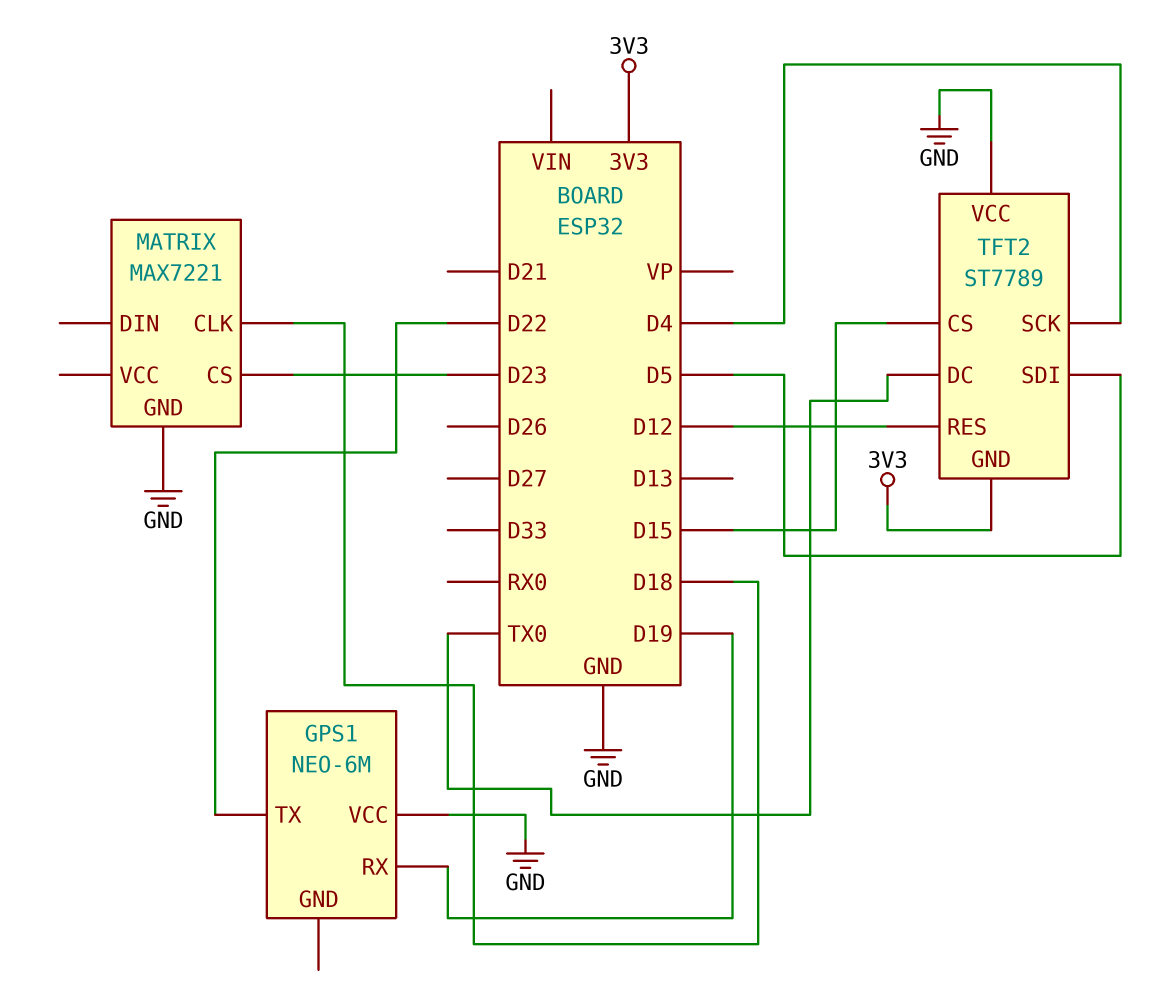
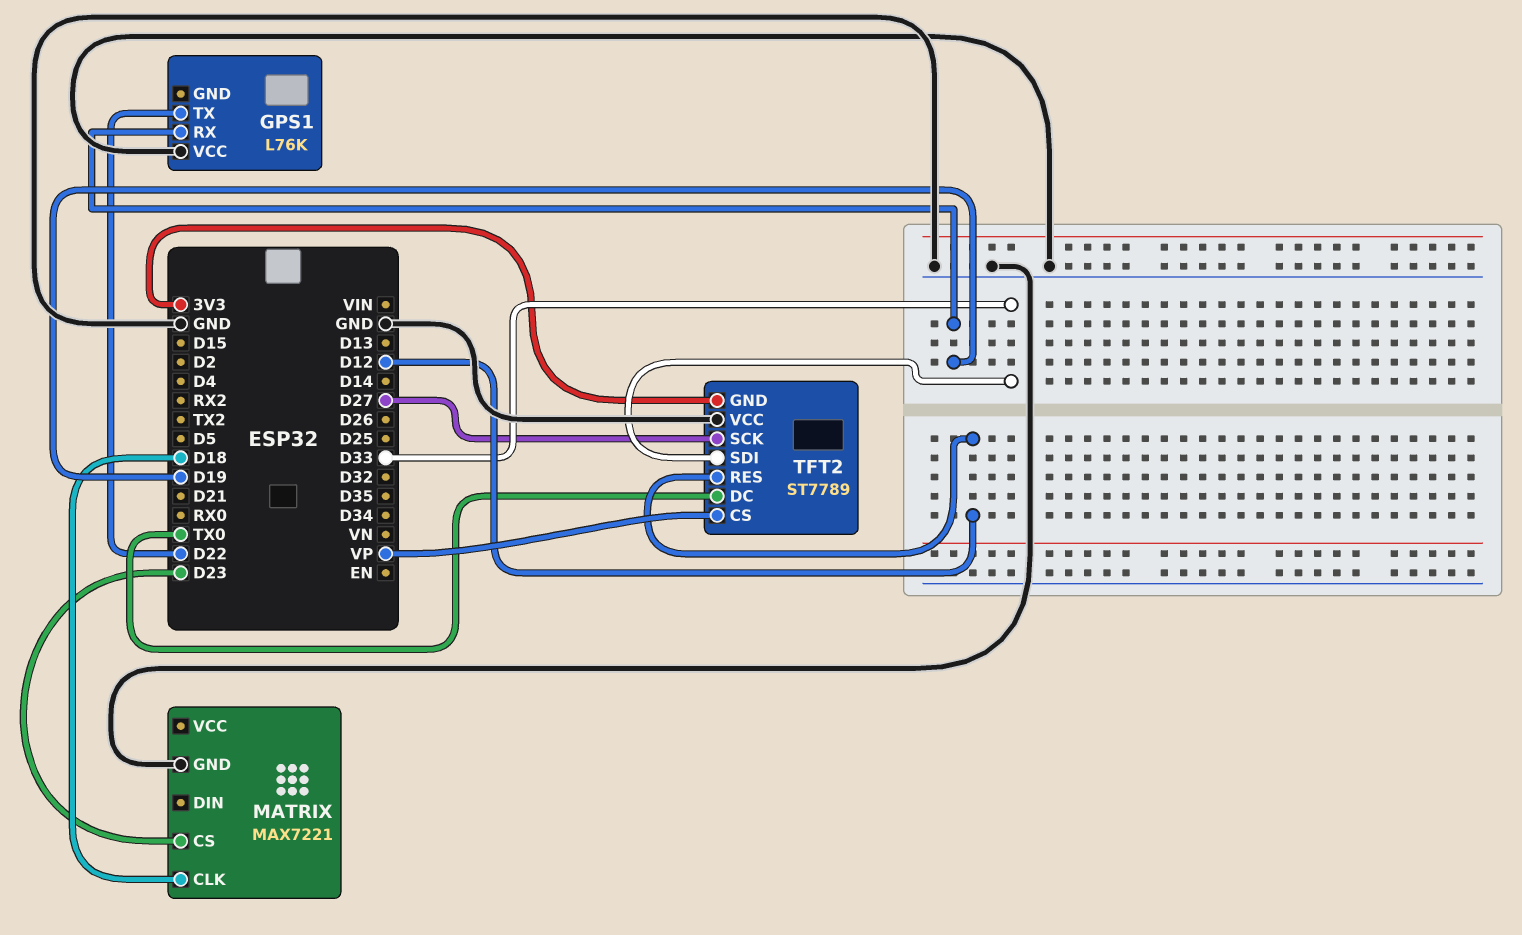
GPS1: NEO-6M -> L76K
TFT2 pin CS: D15 -> VP
TFT2 pin SCK: D4 -> D27
TFT2 pin SDI: D5 -> D33

